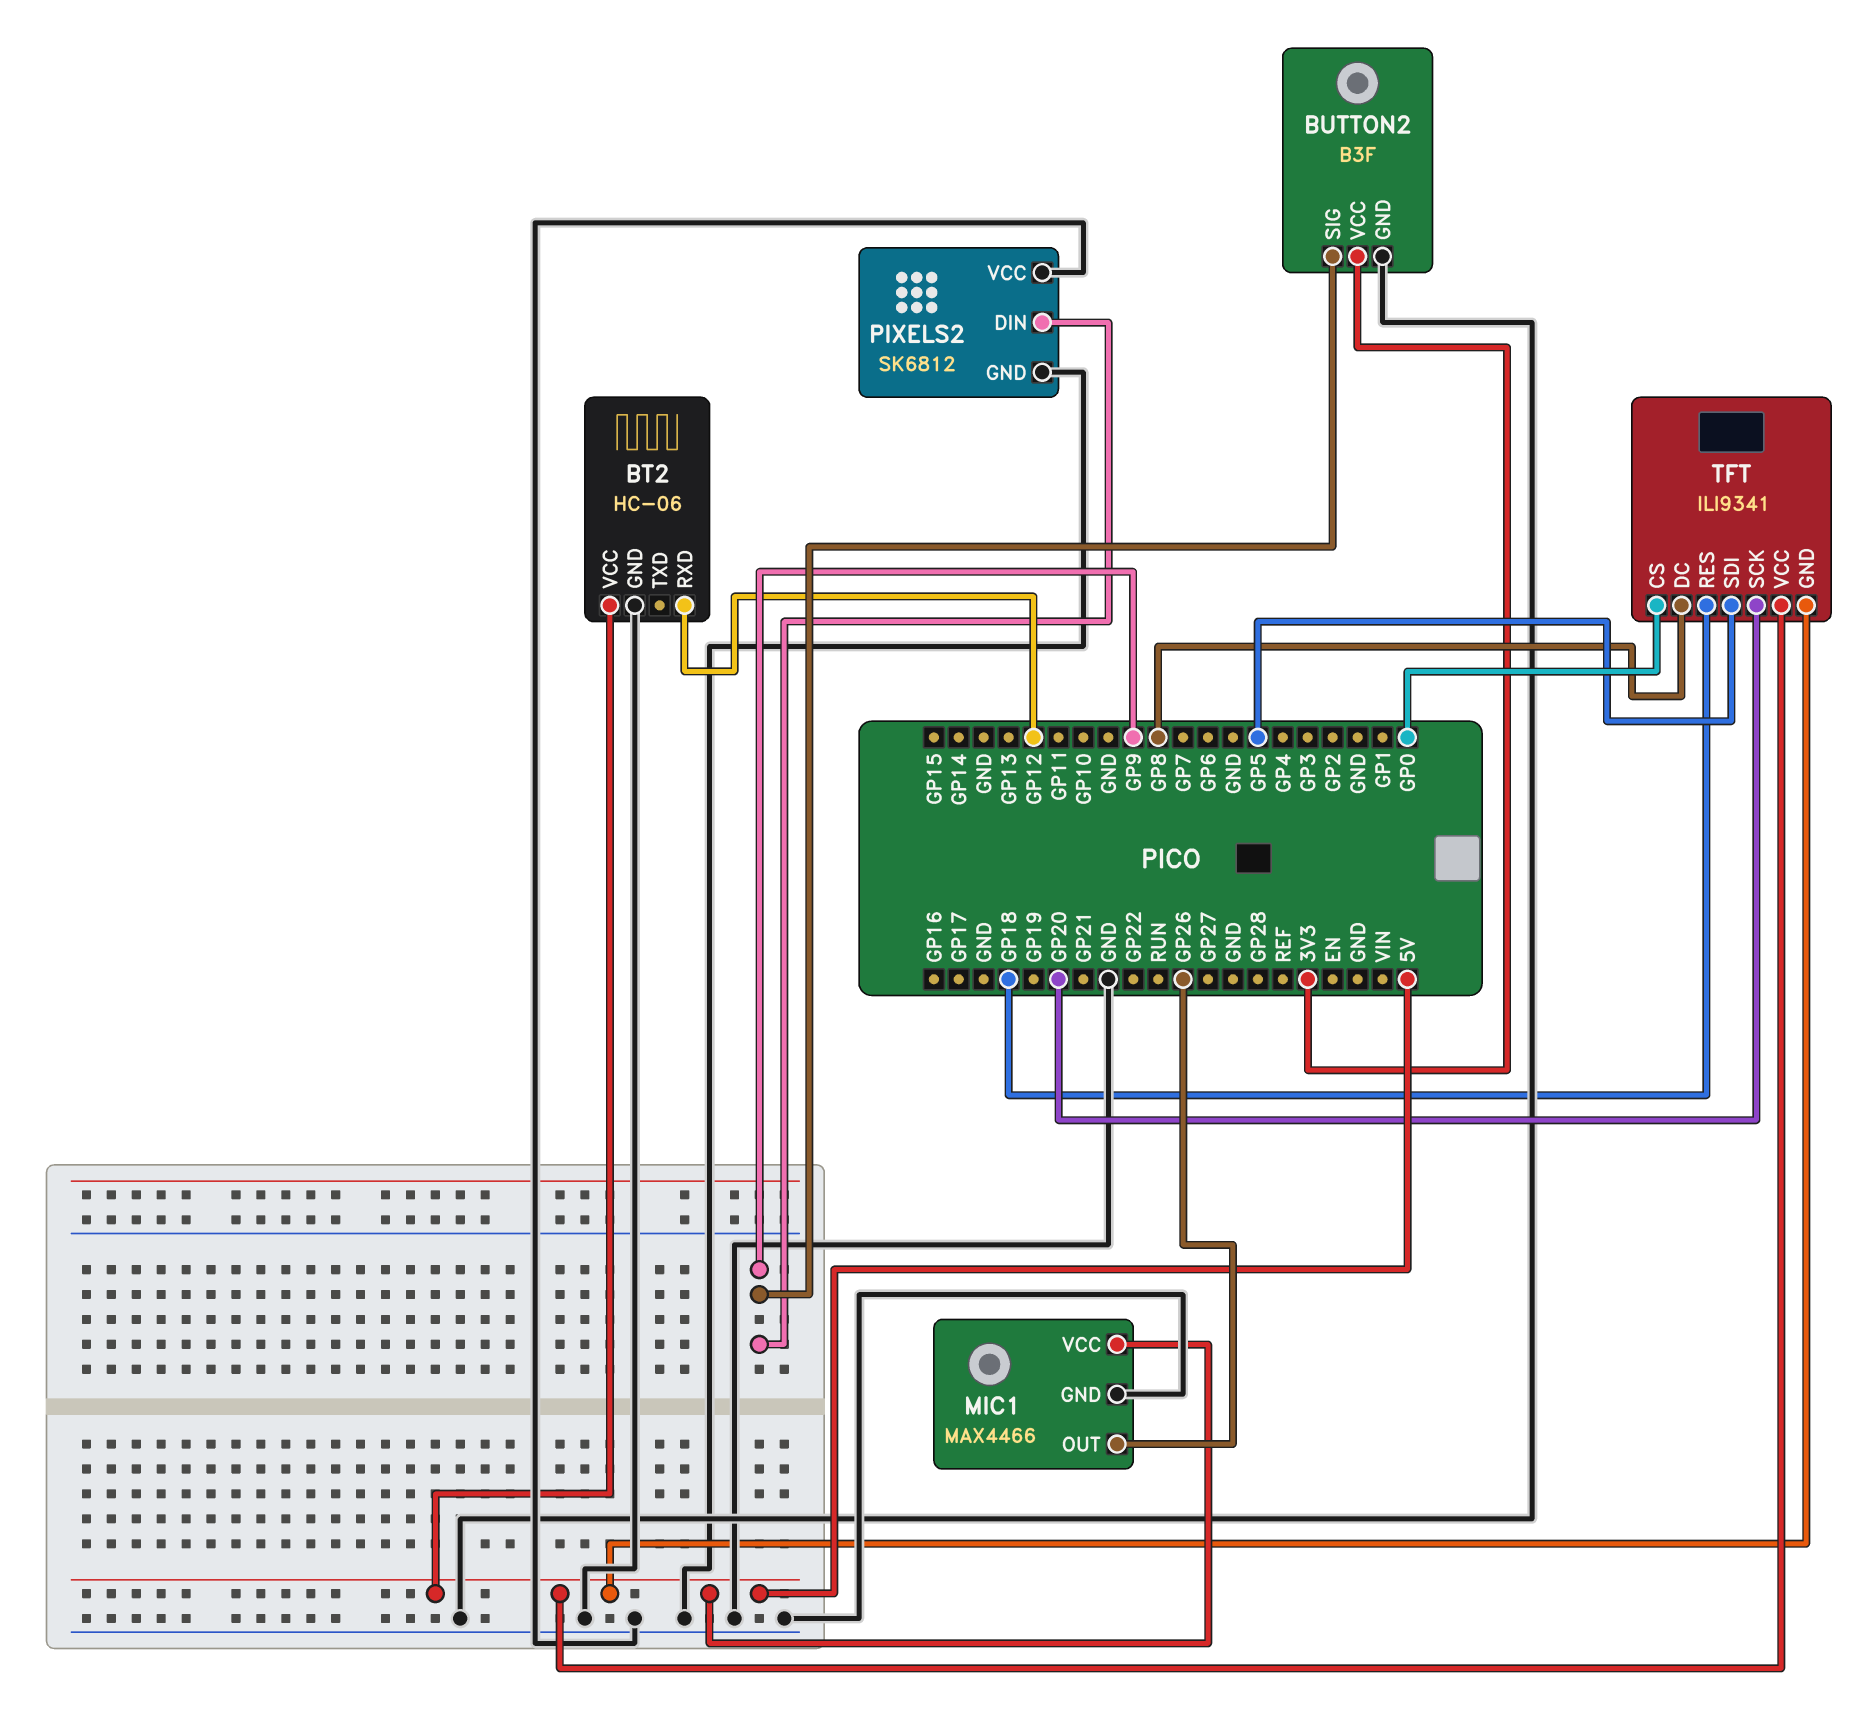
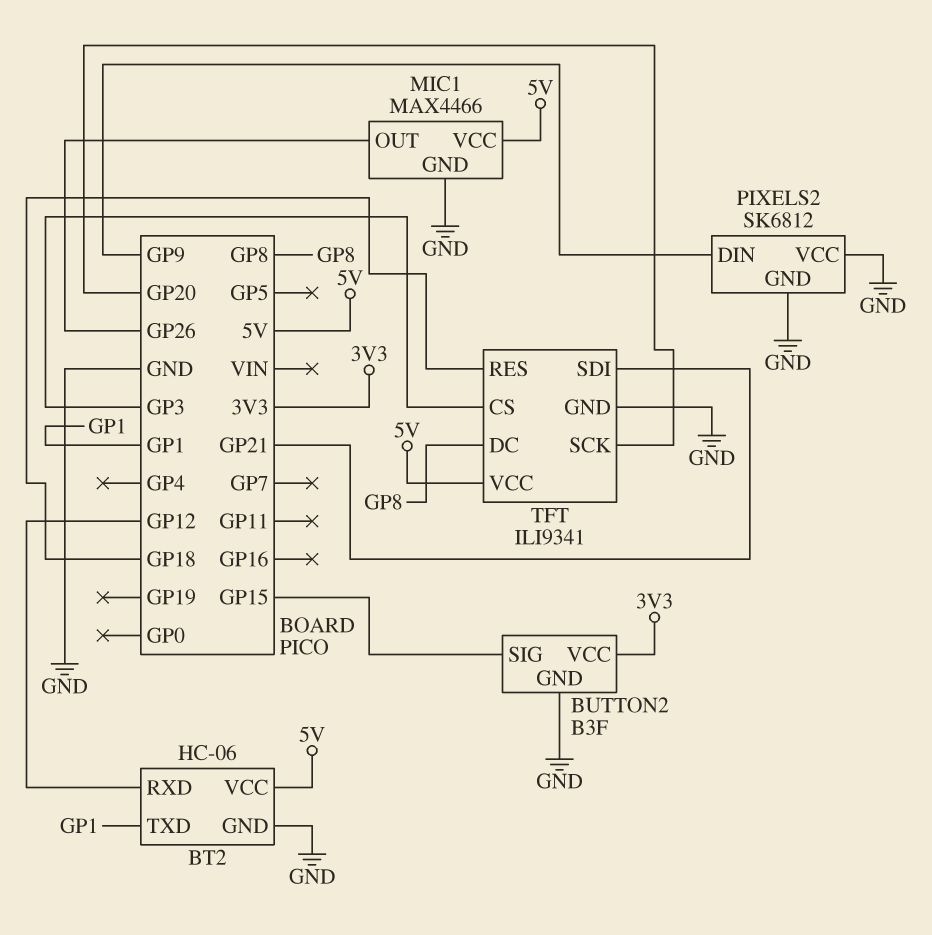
BT2 pin TXD: none -> GP1
BUTTON2 pin SIG: GP9 -> GP15
TFT pin CS: GP0 -> GP3
TFT pin GND: 5V -> GND
TFT pin SDI: GP5 -> GP21

